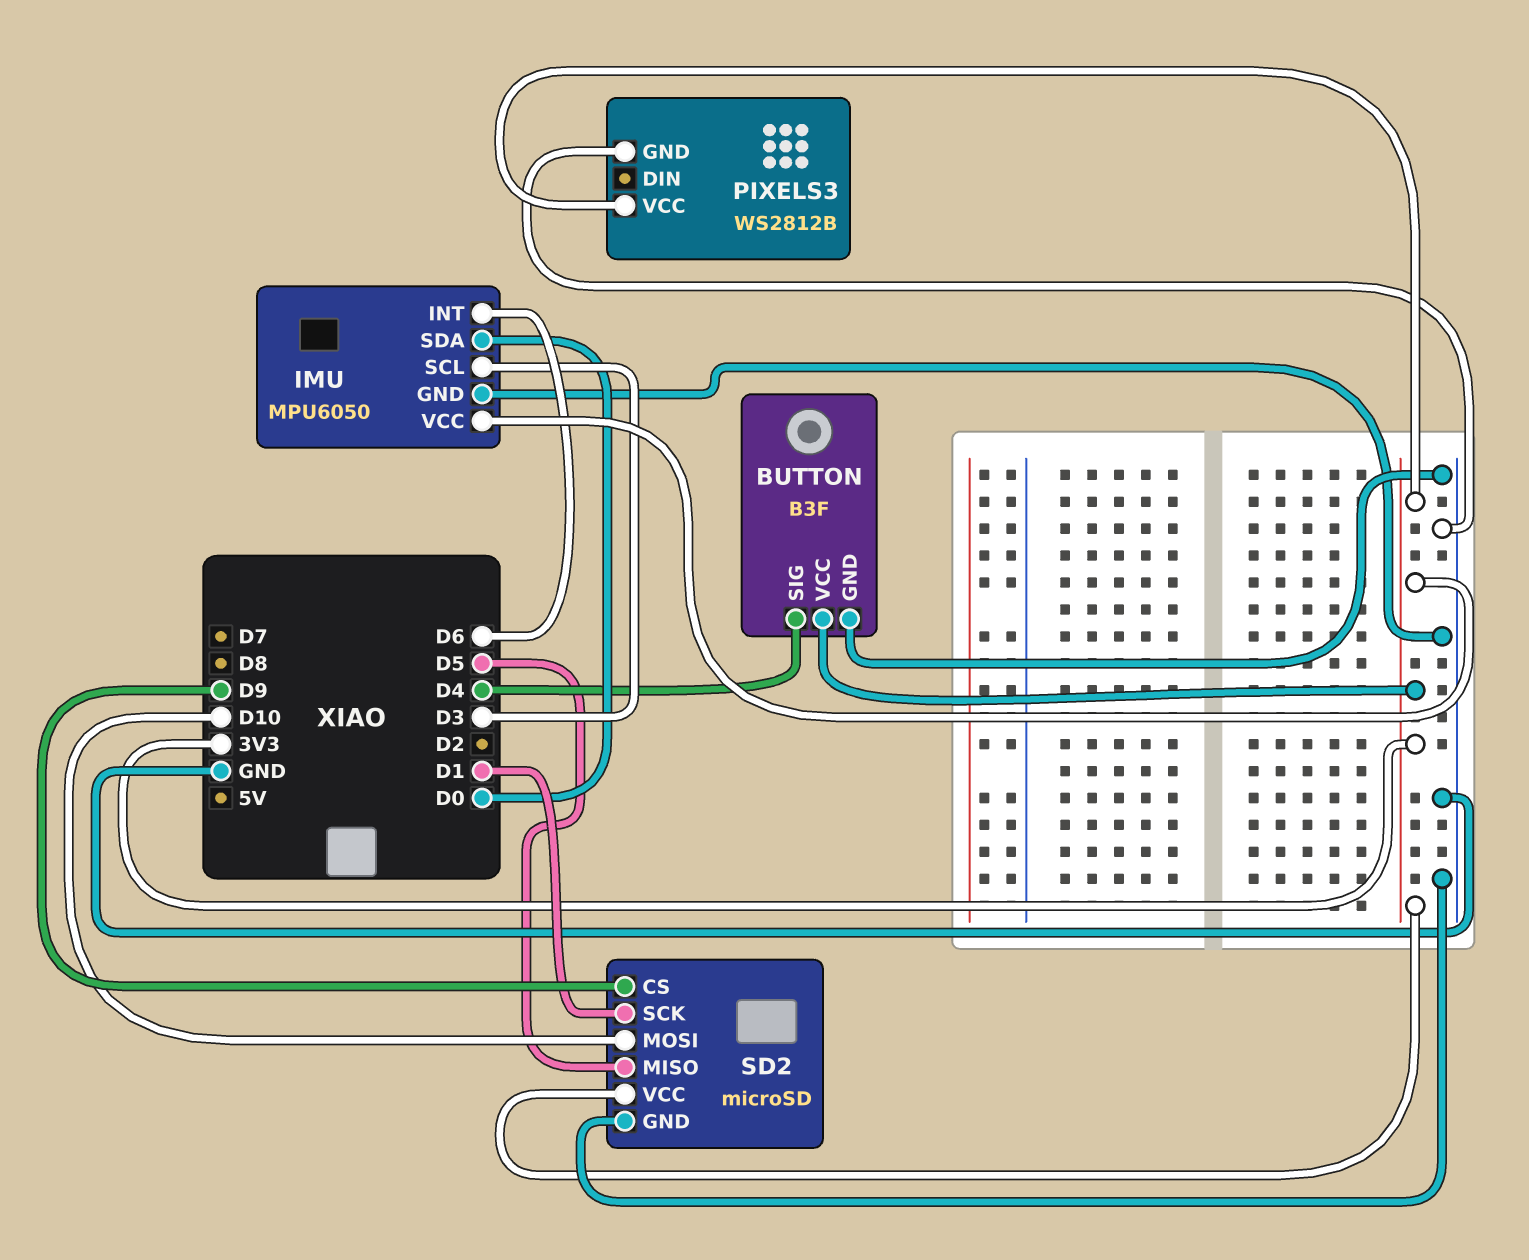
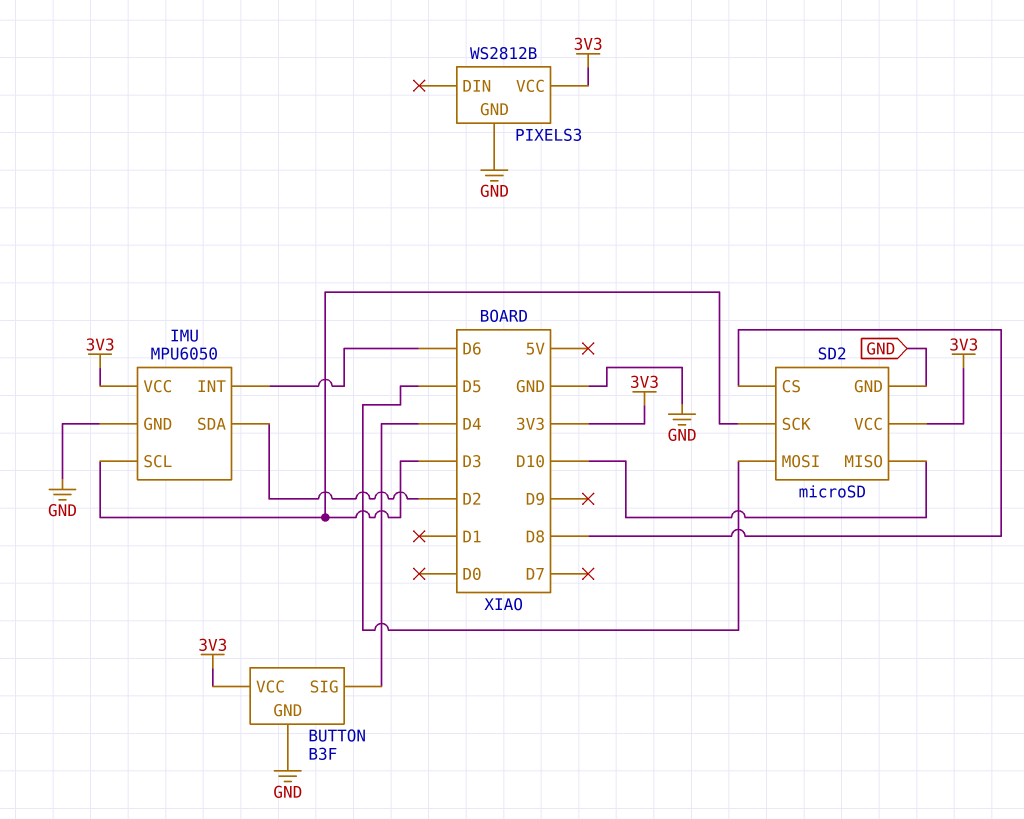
IMU pin SDA: D0 -> D2
SD2 pin CS: D9 -> D8
SD2 pin MISO: D5 -> D10
SD2 pin MOSI: D10 -> D5
SD2 pin SCK: D1 -> D3

